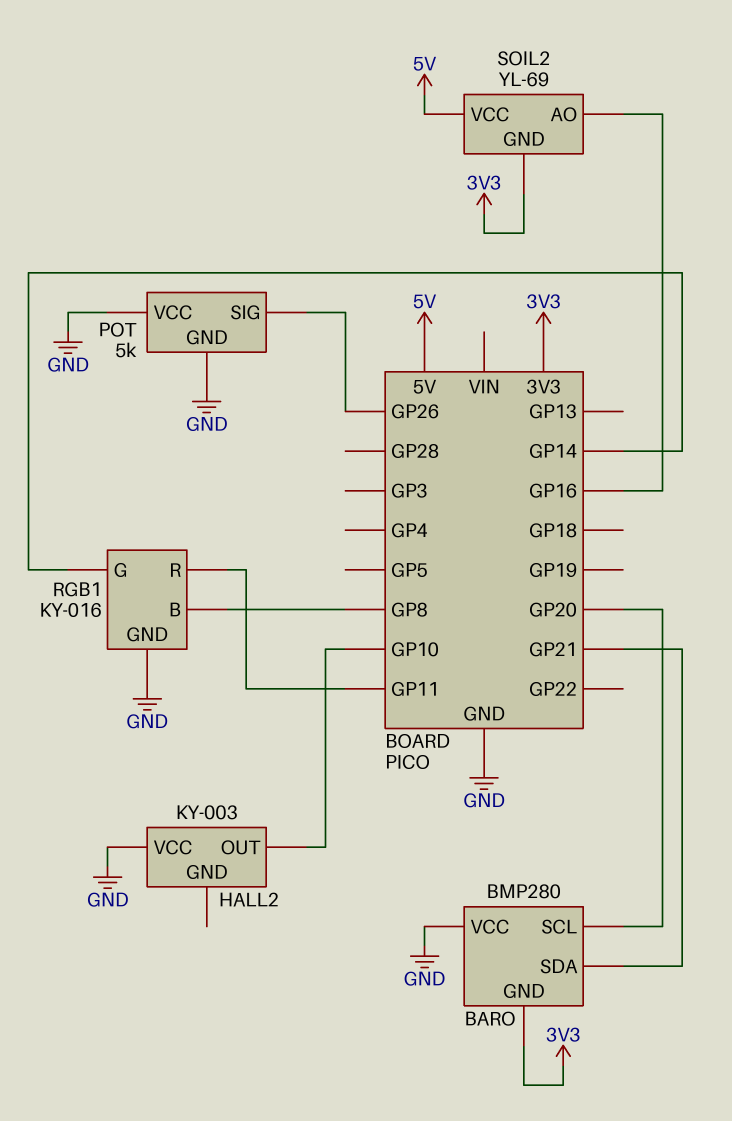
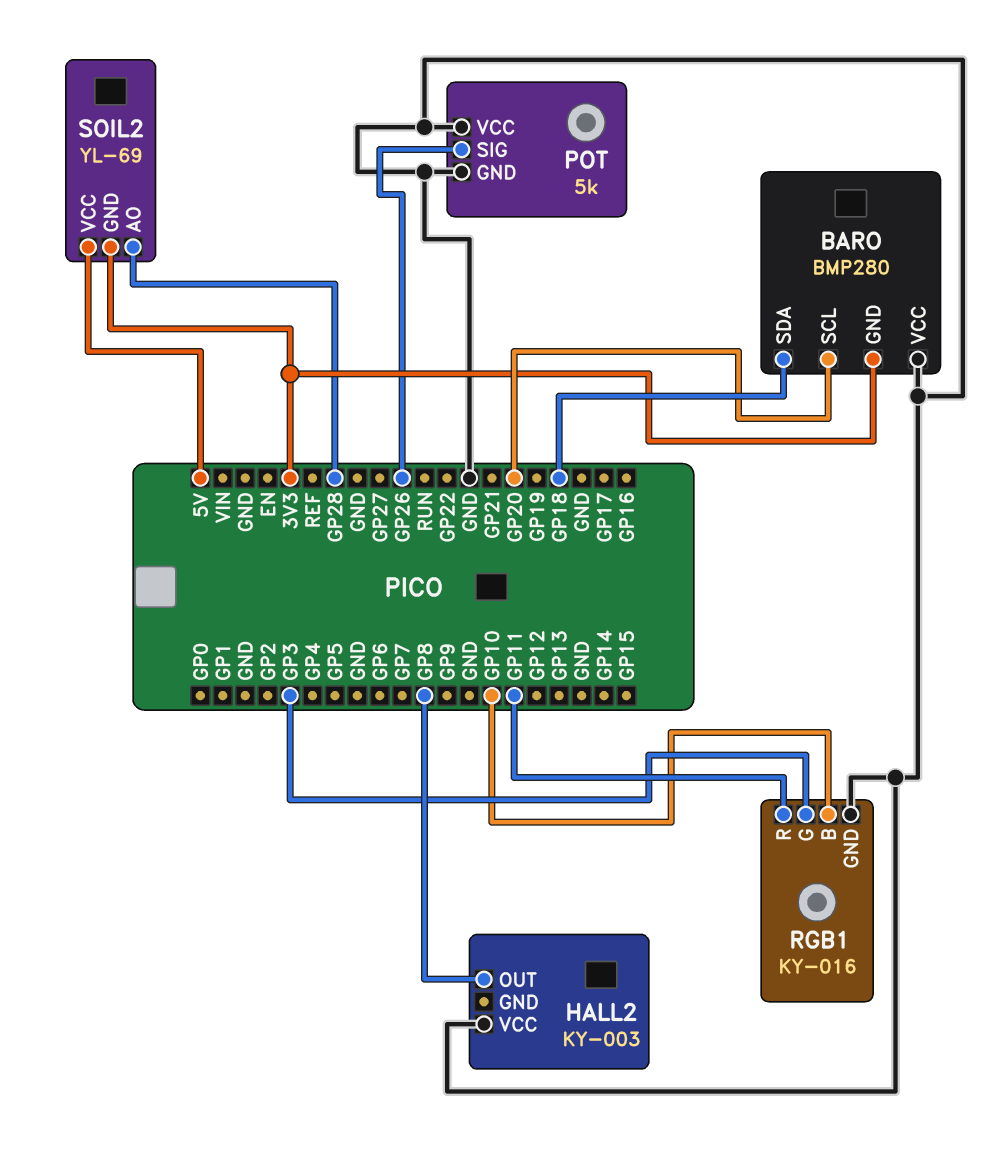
BARO pin SDA: GP21 -> GP18
HALL2 pin OUT: GP10 -> GP8
RGB1 pin B: GP8 -> GP10
RGB1 pin G: GP14 -> GP3
SOIL2 pin AO: GP16 -> GP28

